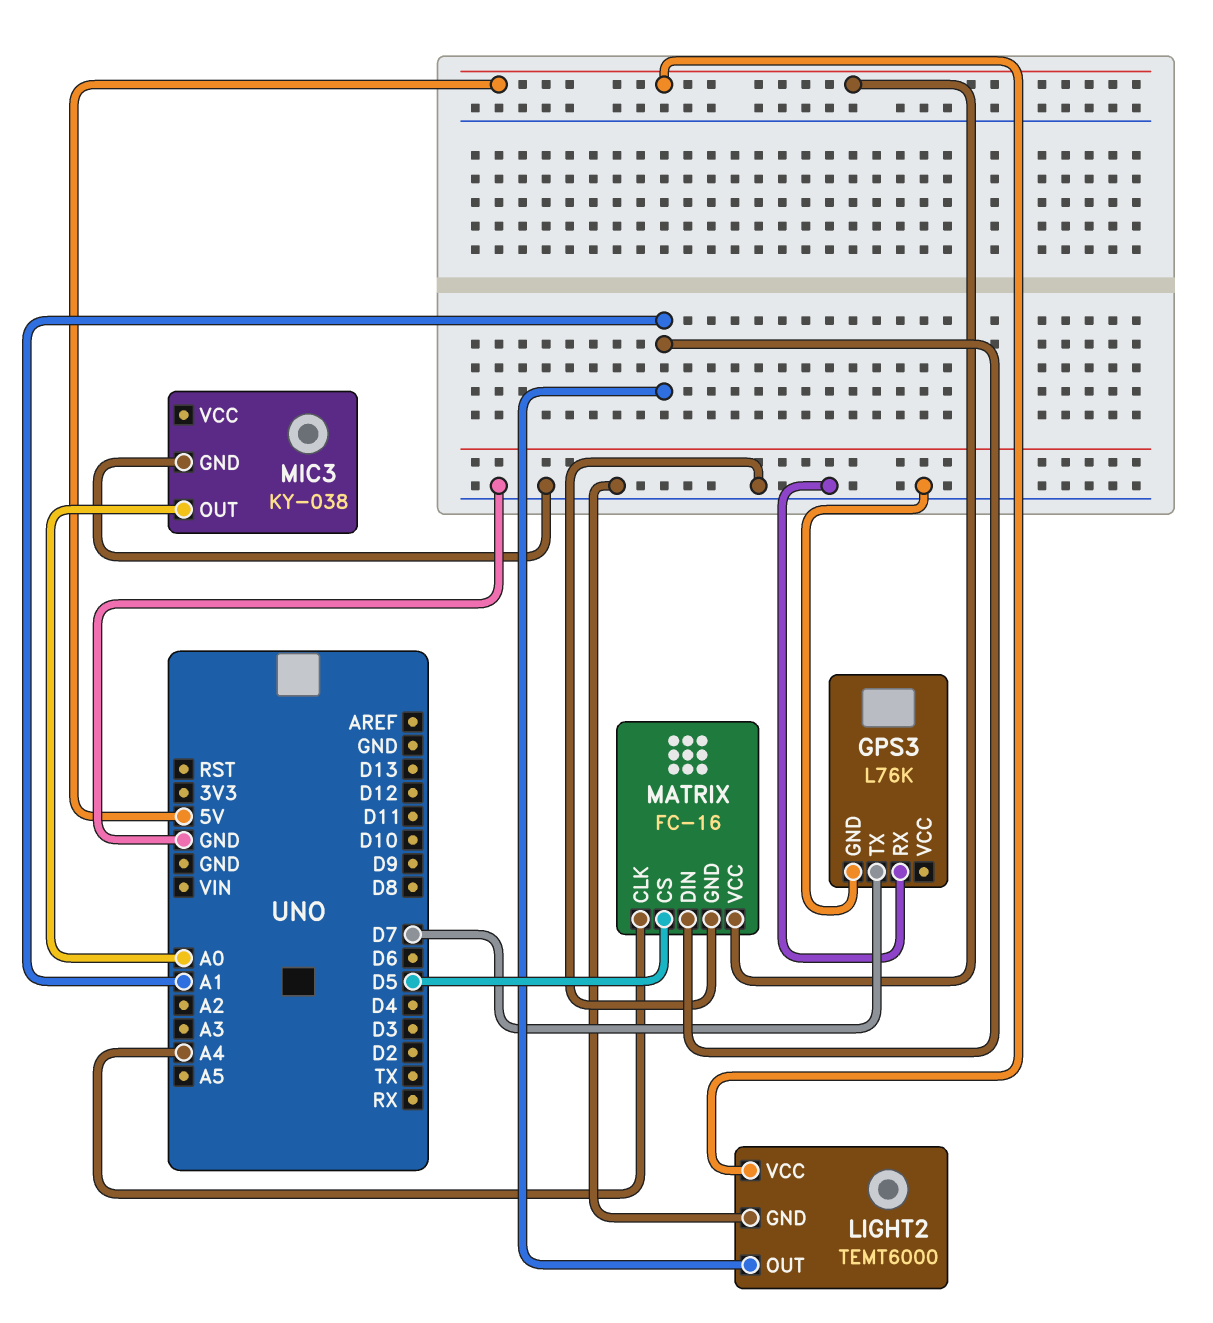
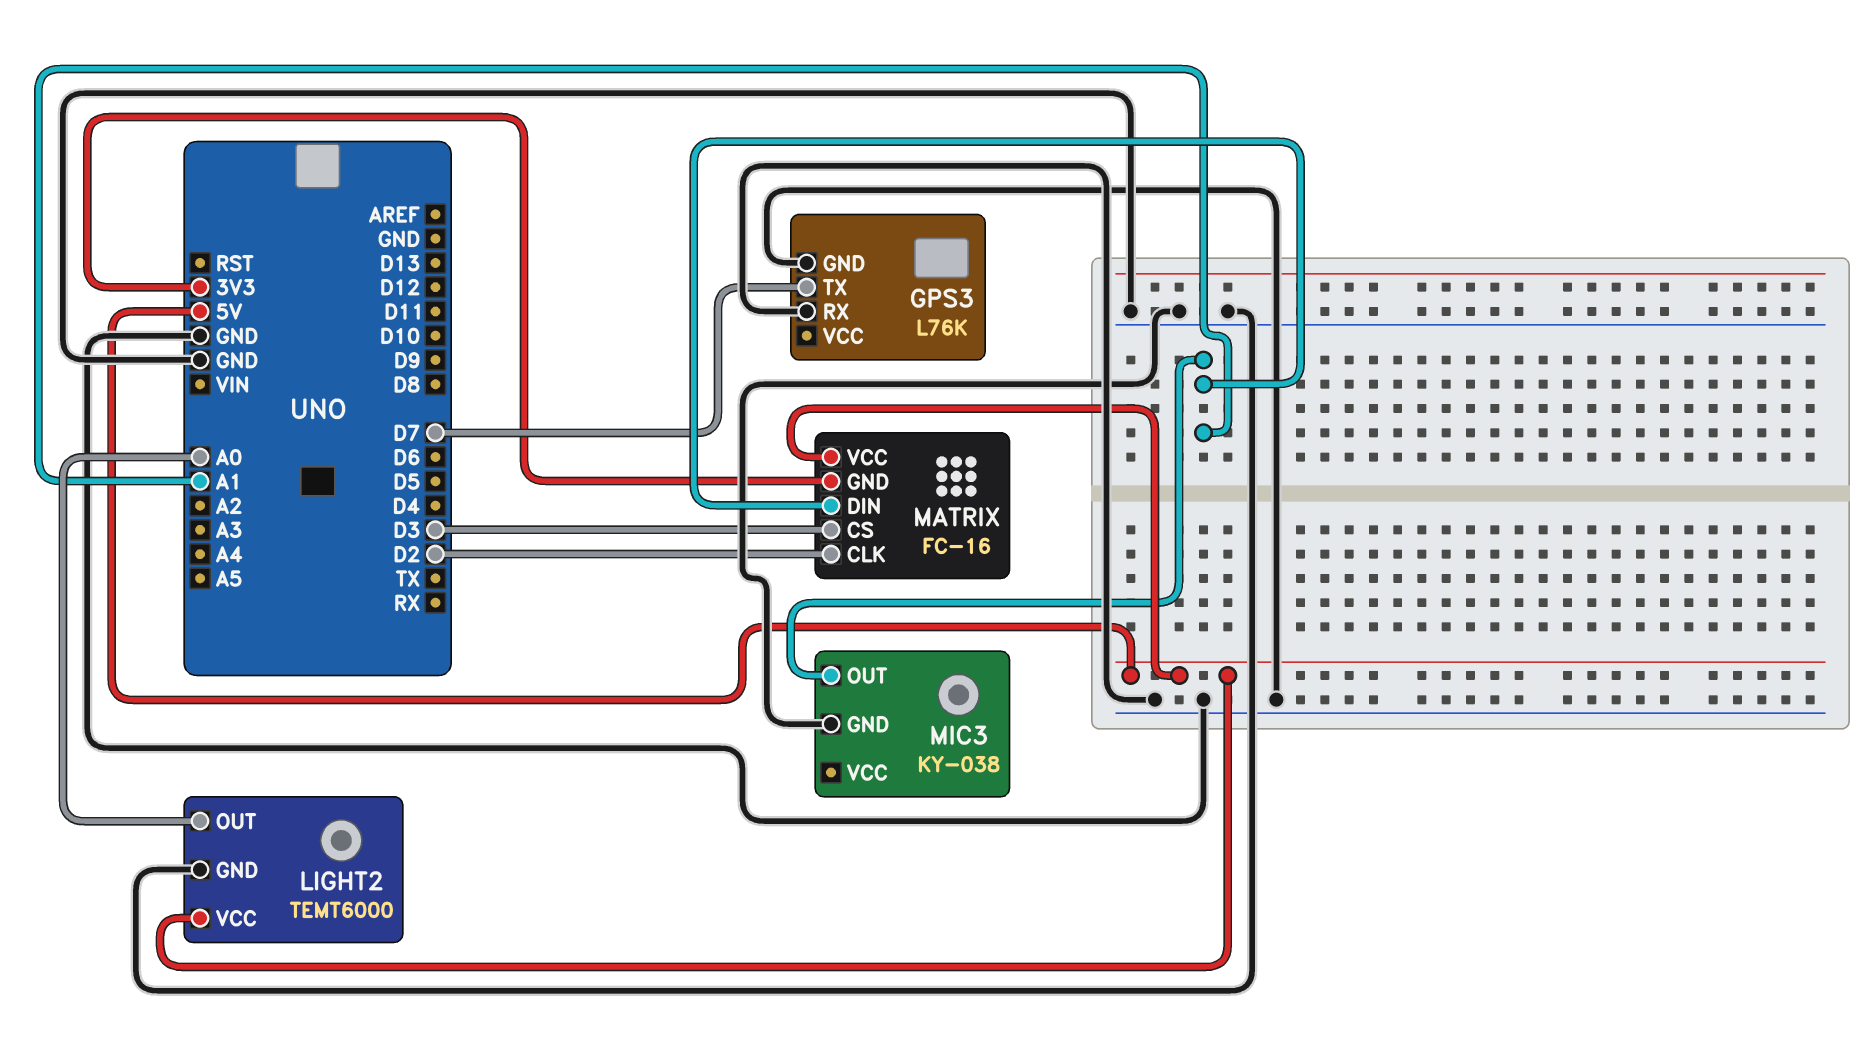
LIGHT2 pin OUT: A1 -> A0
MATRIX pin CLK: A4 -> D2
MATRIX pin CS: D5 -> D3
MATRIX pin GND: GND -> 3V3
MIC3 pin OUT: A0 -> A1

